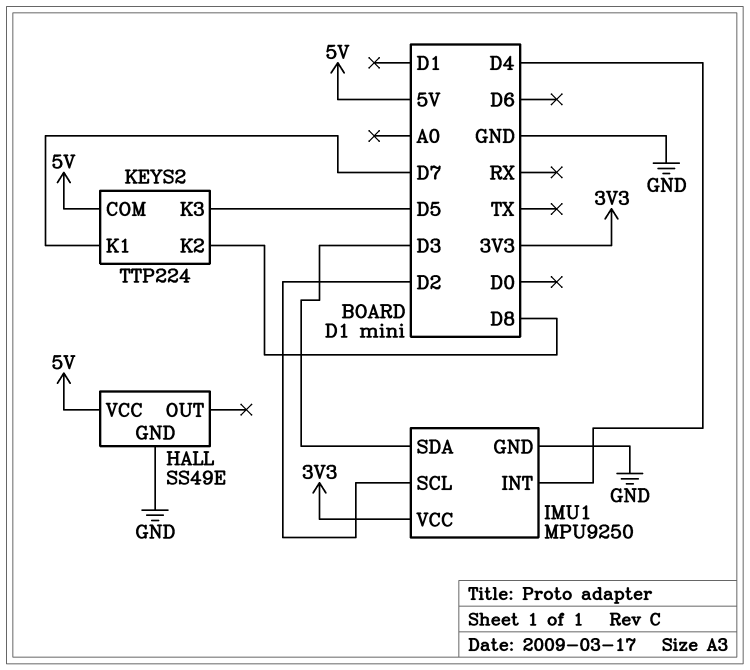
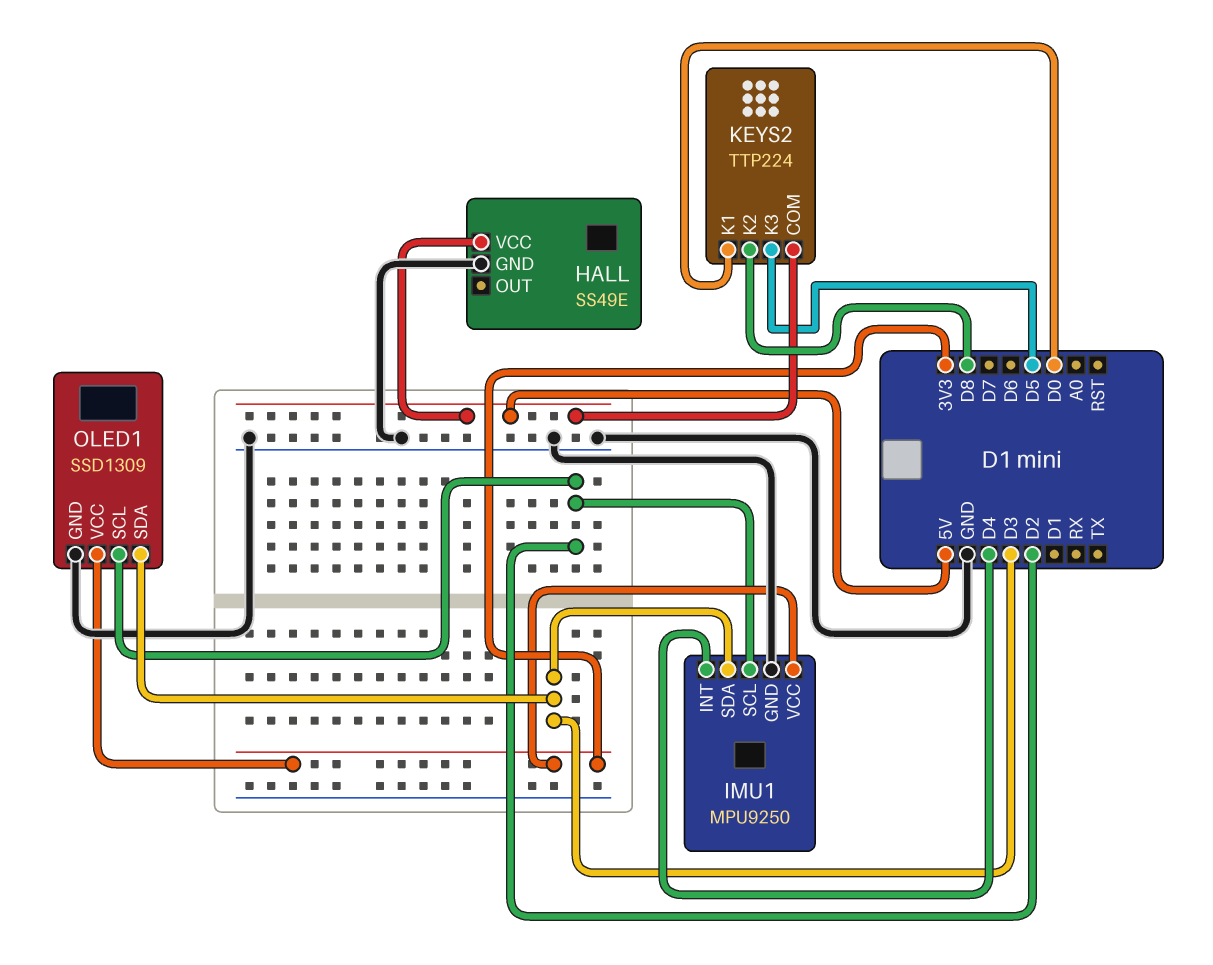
KEYS2 pin K1: D7 -> D0
OLED1: none -> SSD1309
OLED1 pin GND: none -> GND
OLED1 pin SCL: none -> D2
OLED1 pin SDA: none -> D3
OLED1 pin VCC: none -> 3V3

